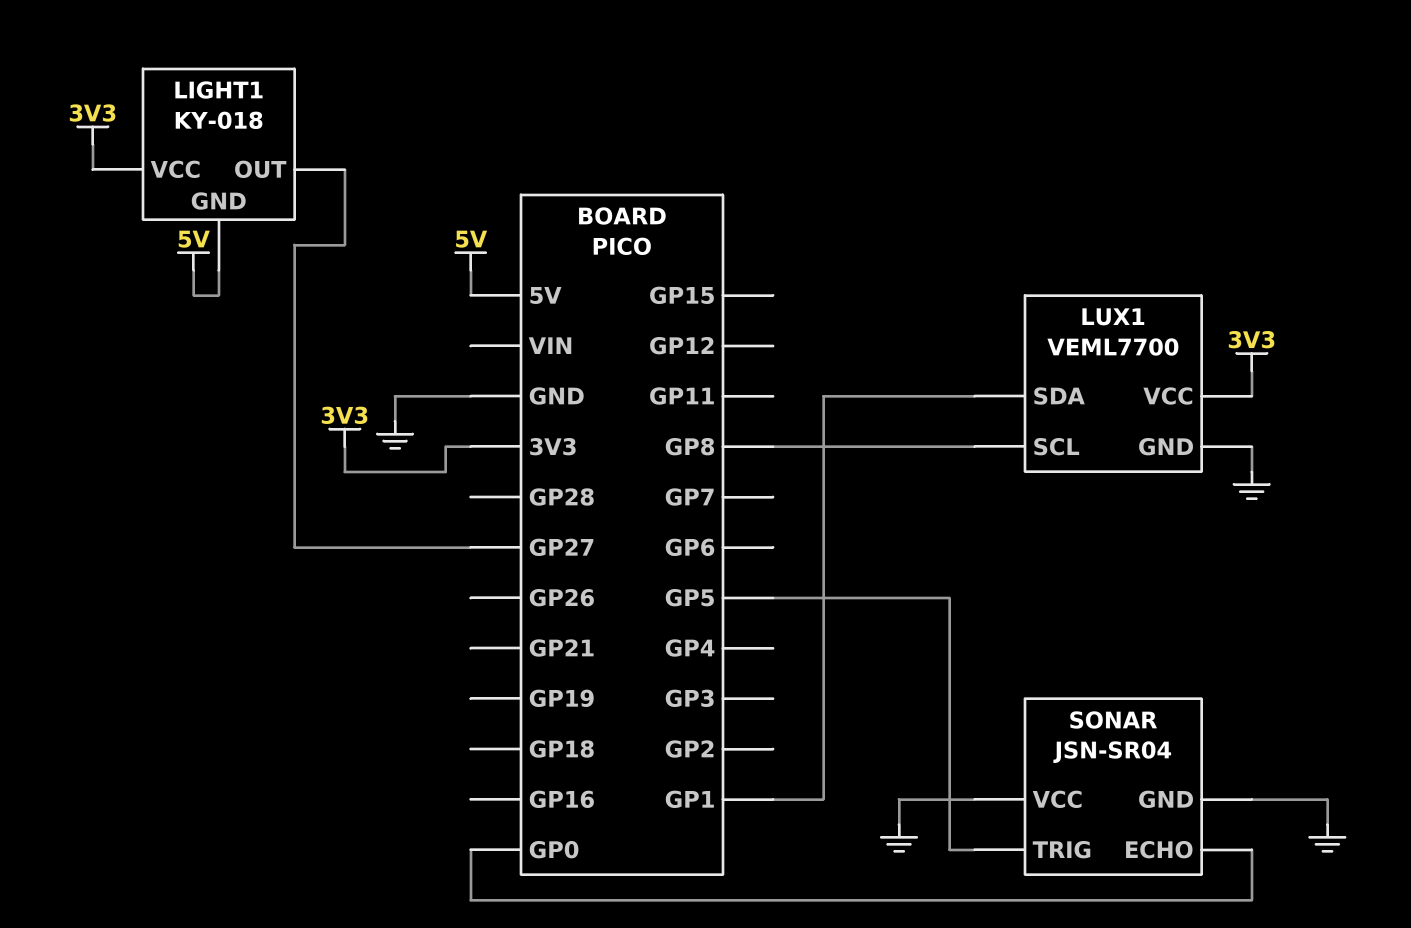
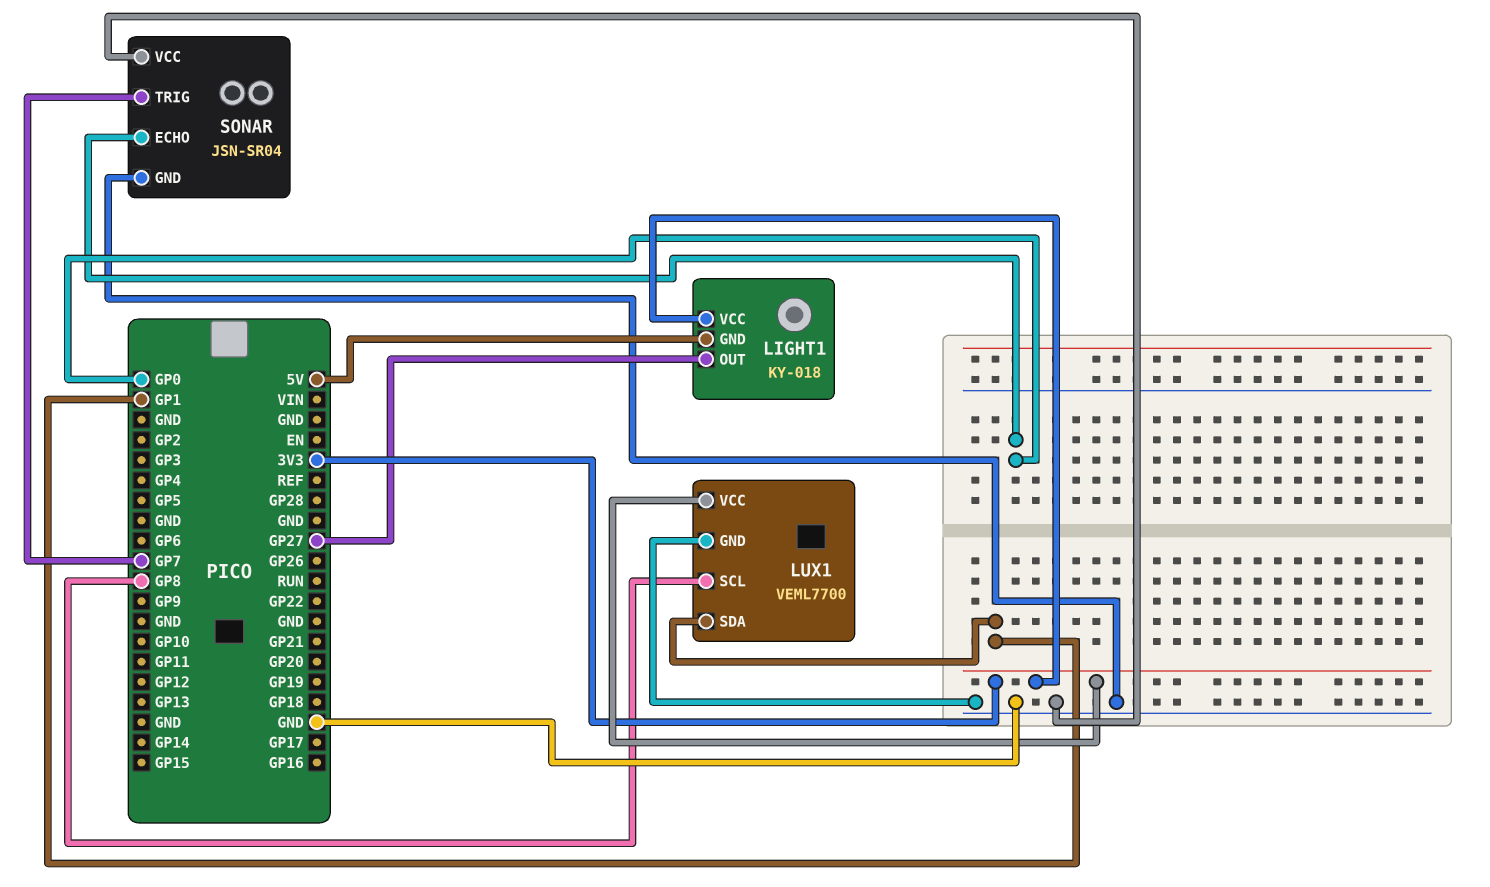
SONAR pin TRIG: GP5 -> GP7

